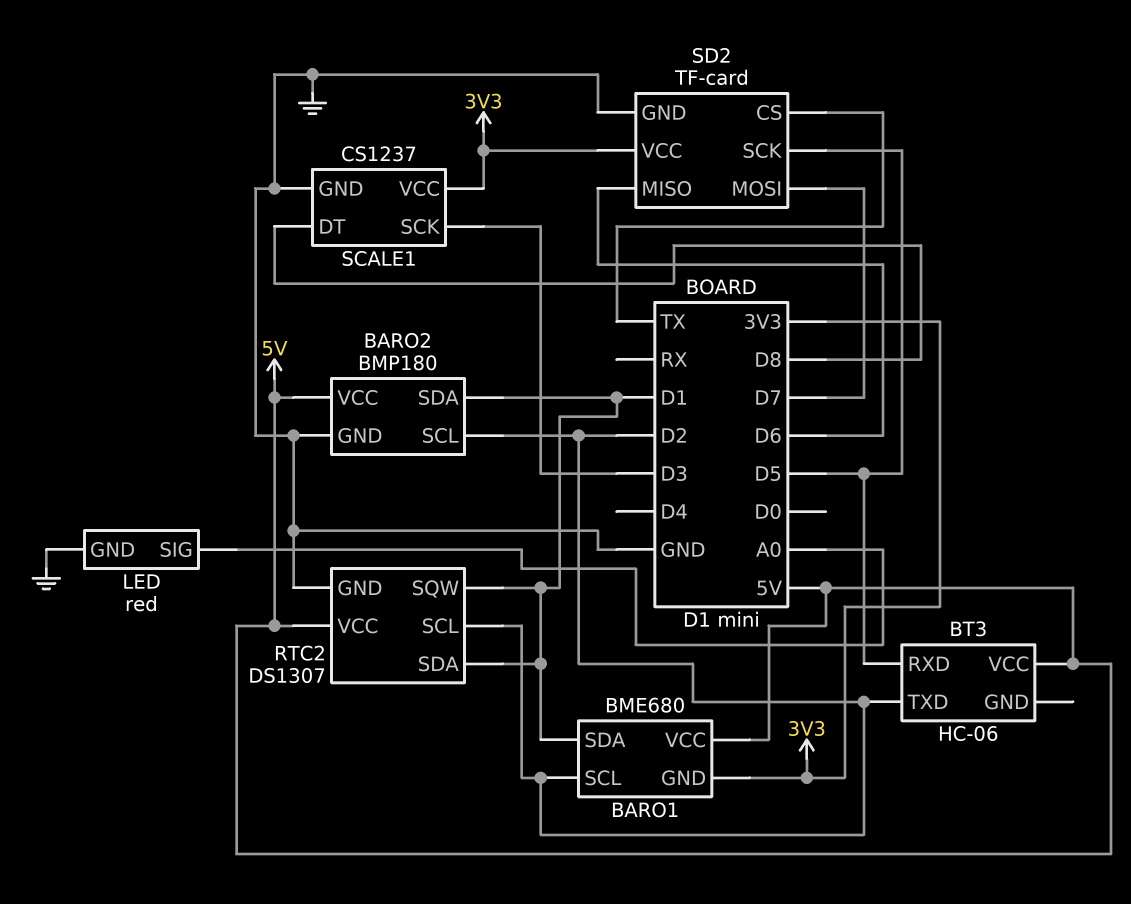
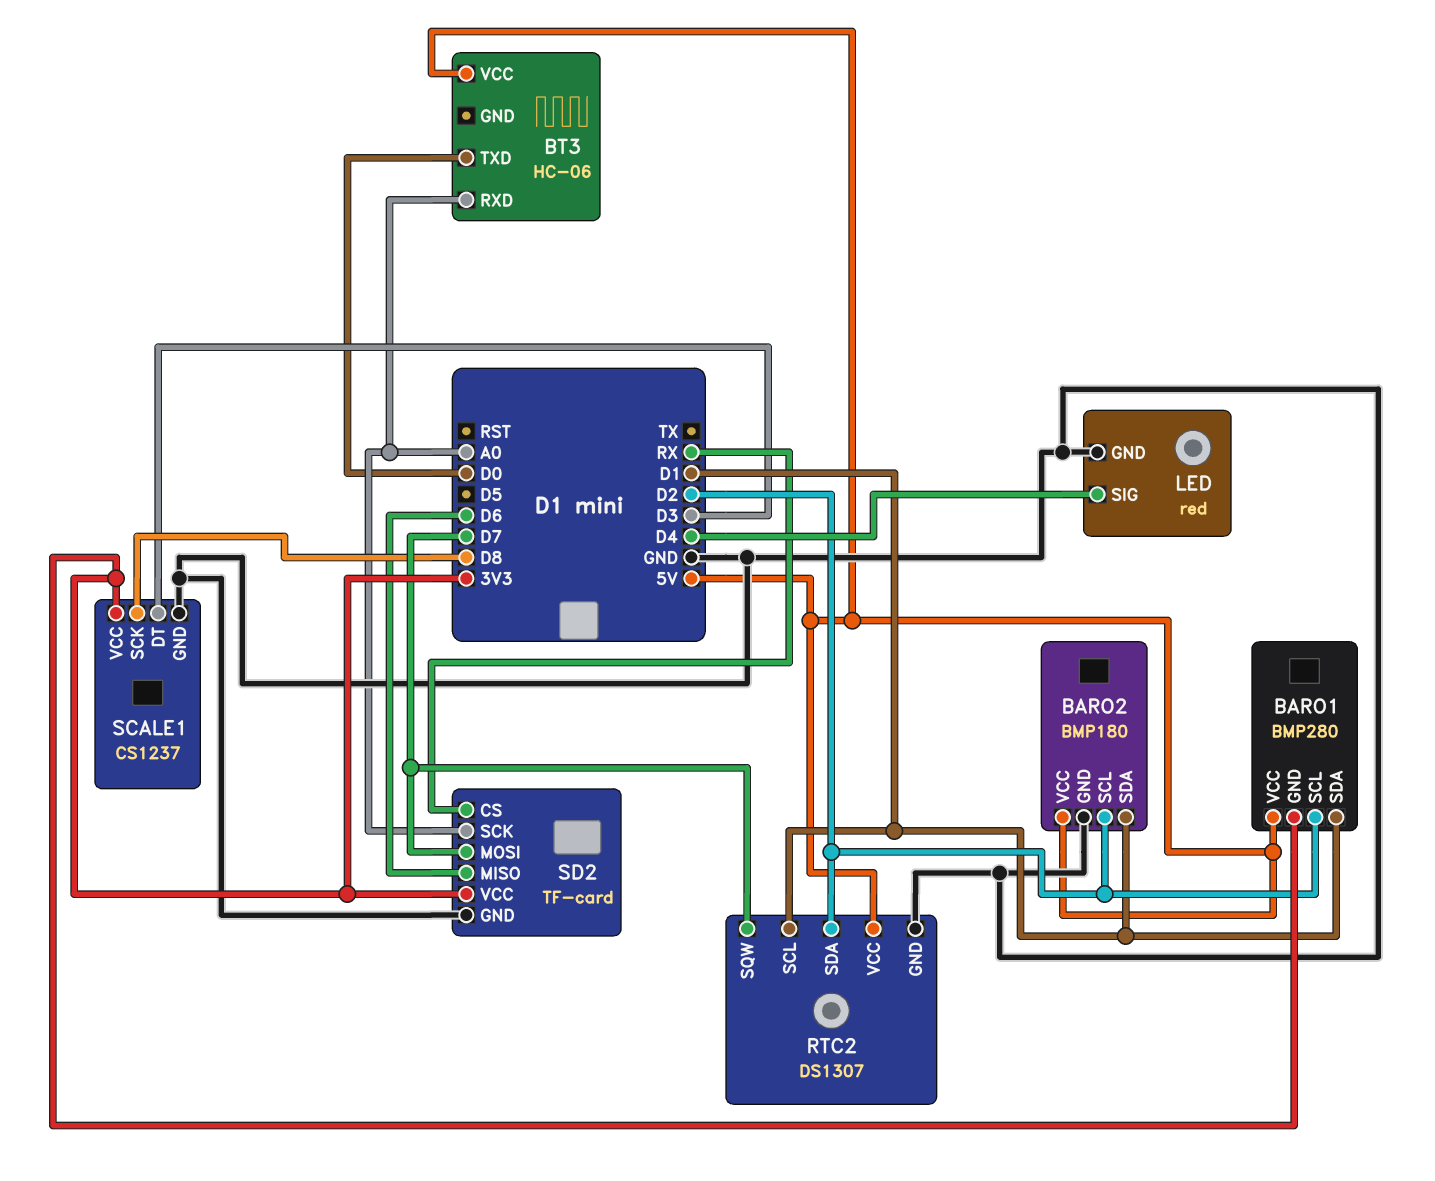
BARO1: BME680 -> BMP280
BT3 pin RXD: D5 -> A0
BT3 pin TXD: D2 -> D0
LED pin SIG: A0 -> D4
RTC2 pin SCL: D2 -> D1
RTC2 pin SDA: D1 -> D2
RTC2 pin SQW: D1 -> D7
SCALE1 pin DT: D8 -> D3
SCALE1 pin SCK: D3 -> D8
SD2 pin CS: TX -> RX
SD2 pin SCK: D5 -> A0

